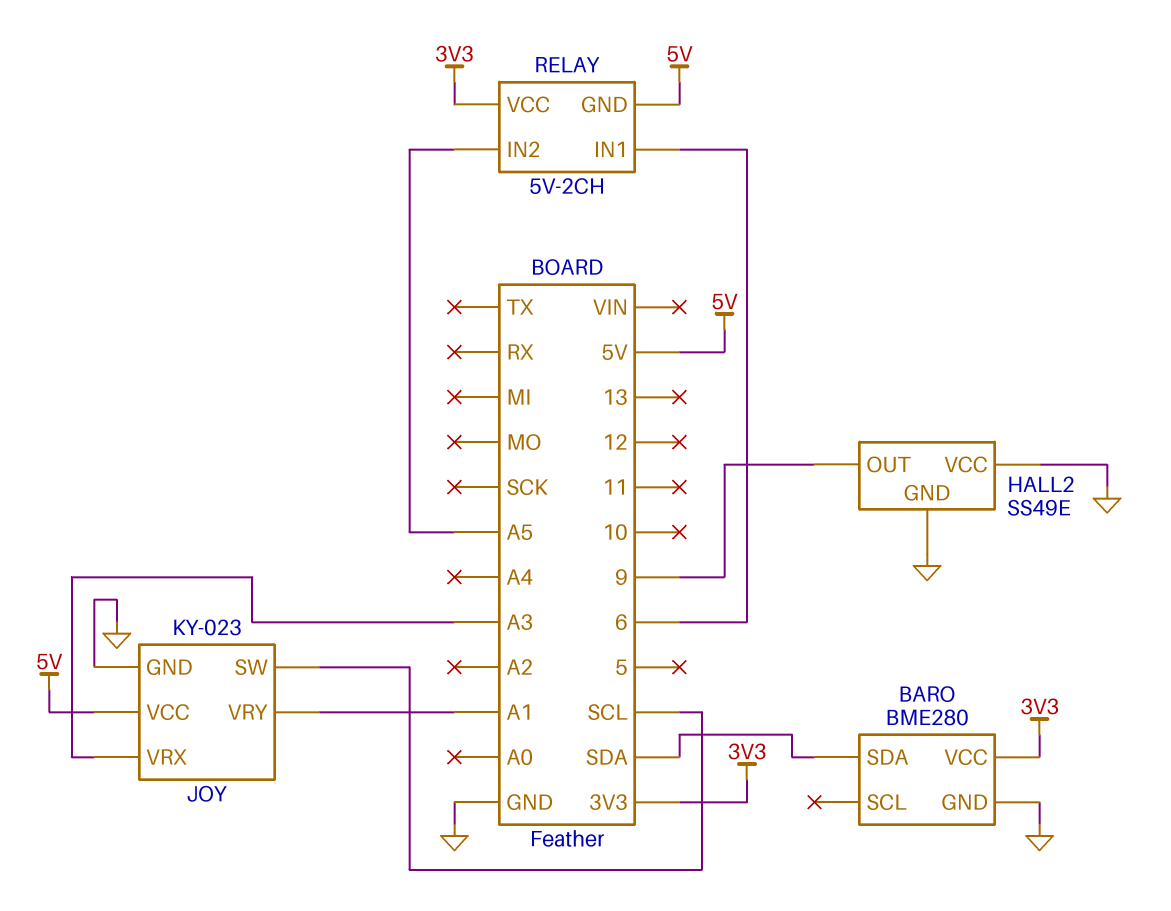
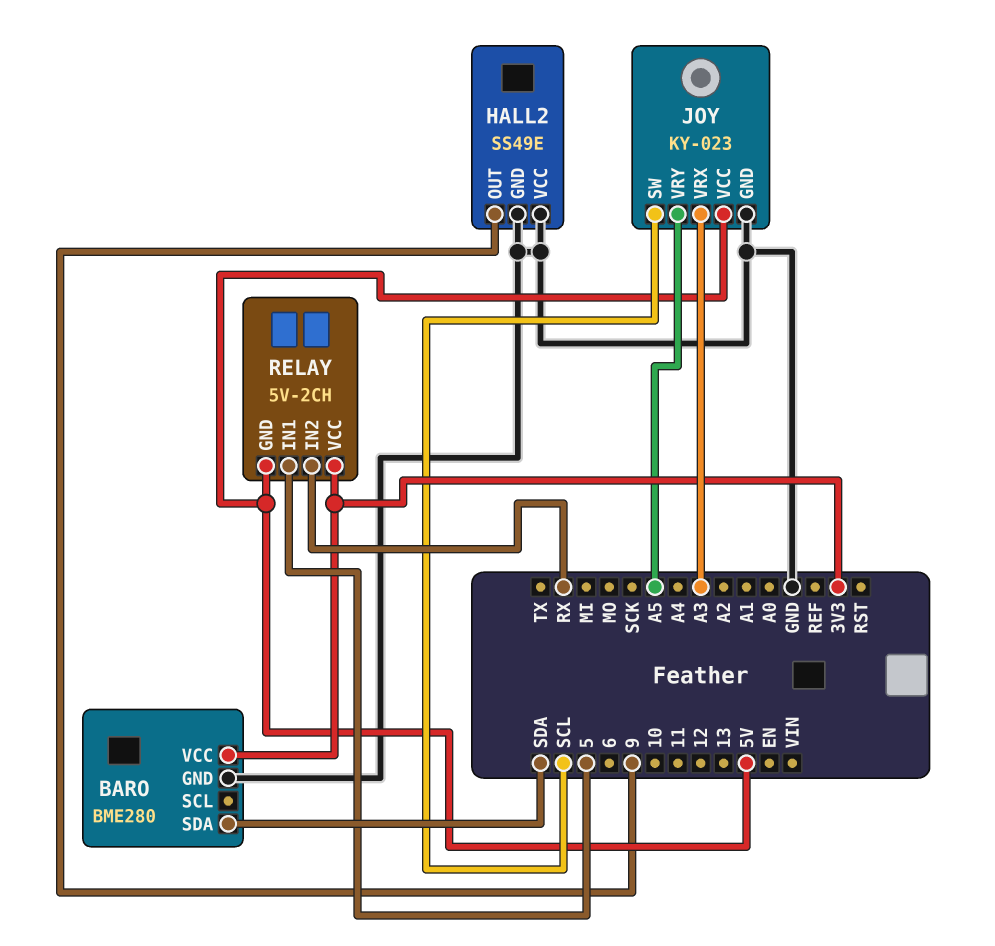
JOY pin VRY: A1 -> A5
RELAY pin IN1: 6 -> 5
RELAY pin IN2: A5 -> RX

